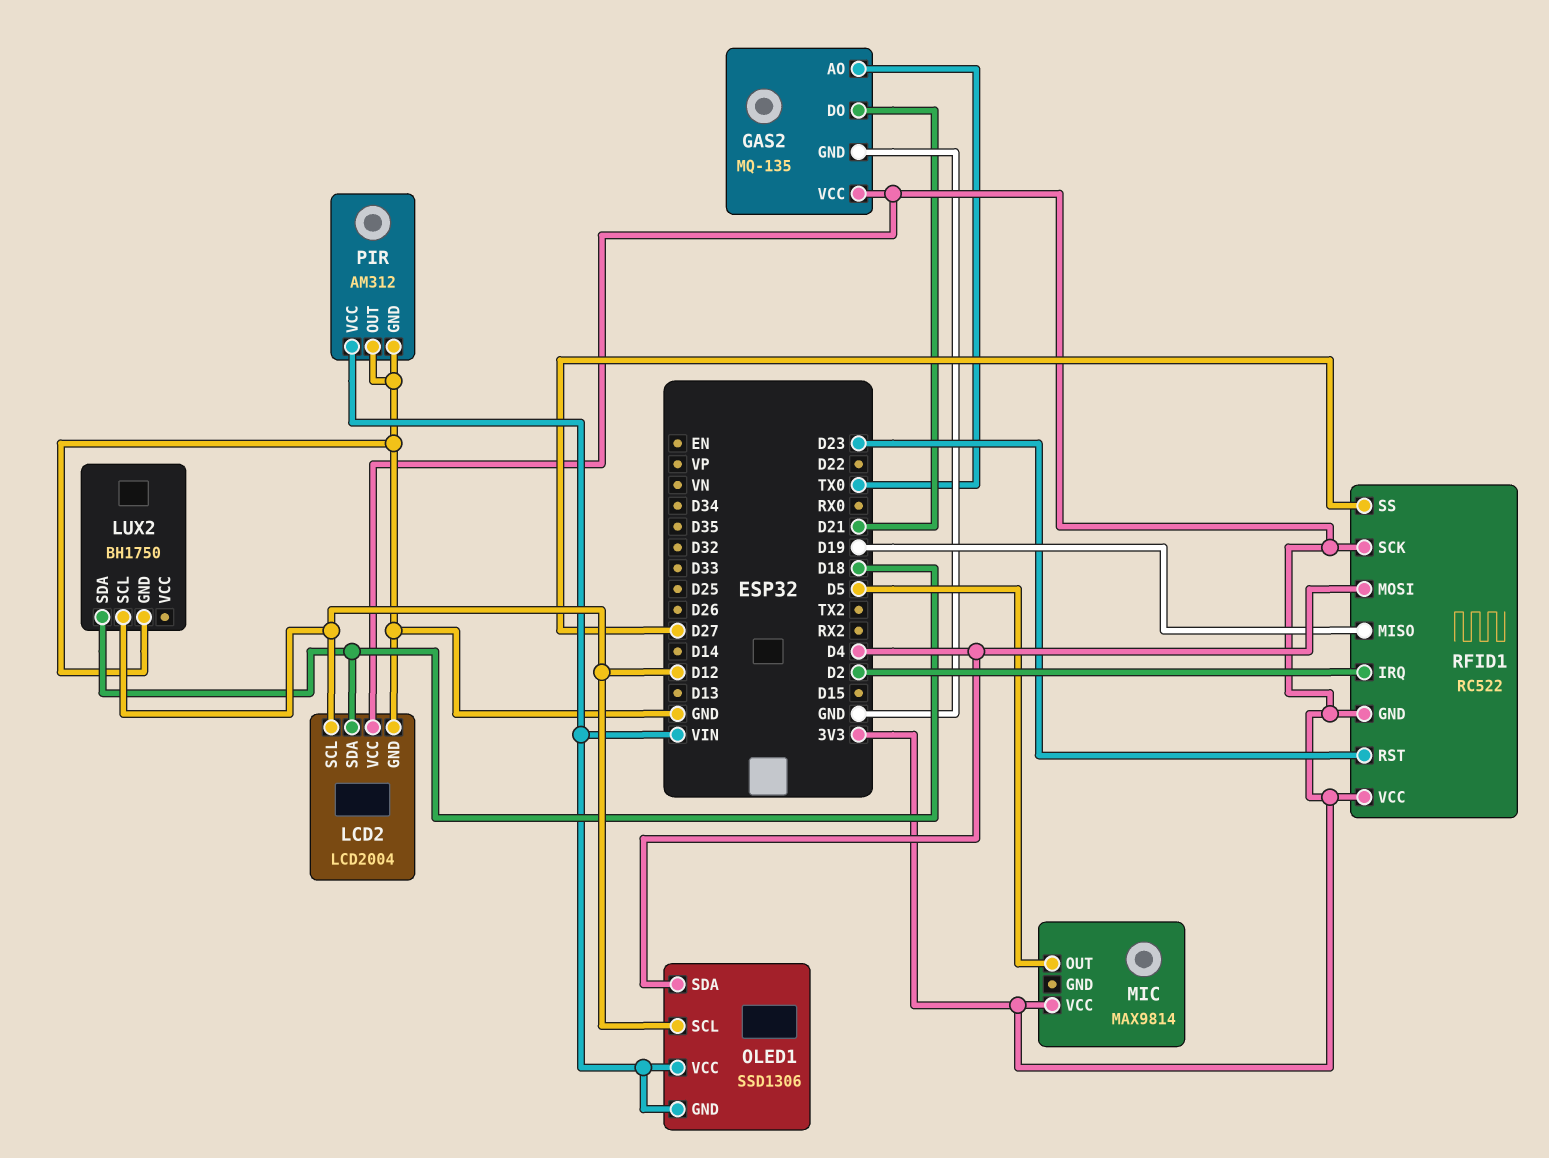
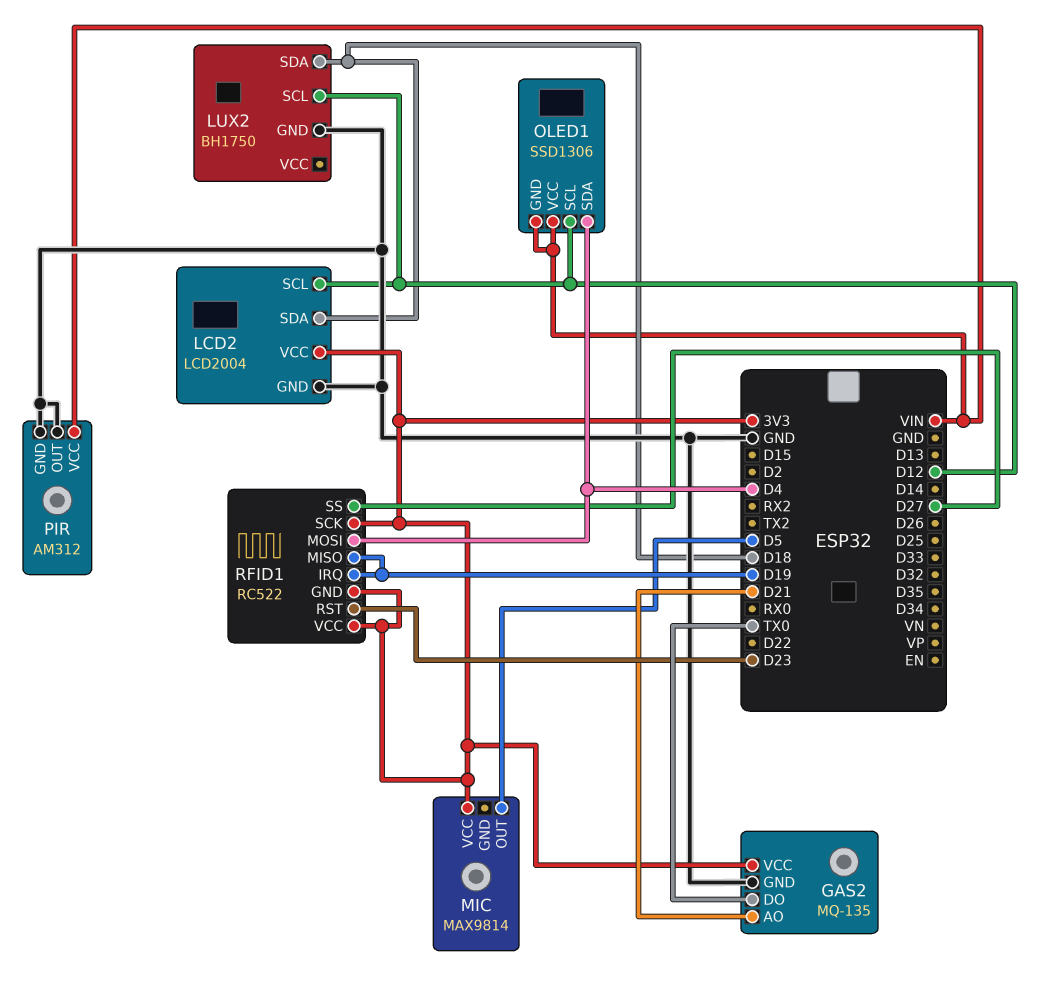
GAS2 pin AO: TX0 -> D21
GAS2 pin DO: D21 -> TX0
RFID1 pin IRQ: D2 -> D19

